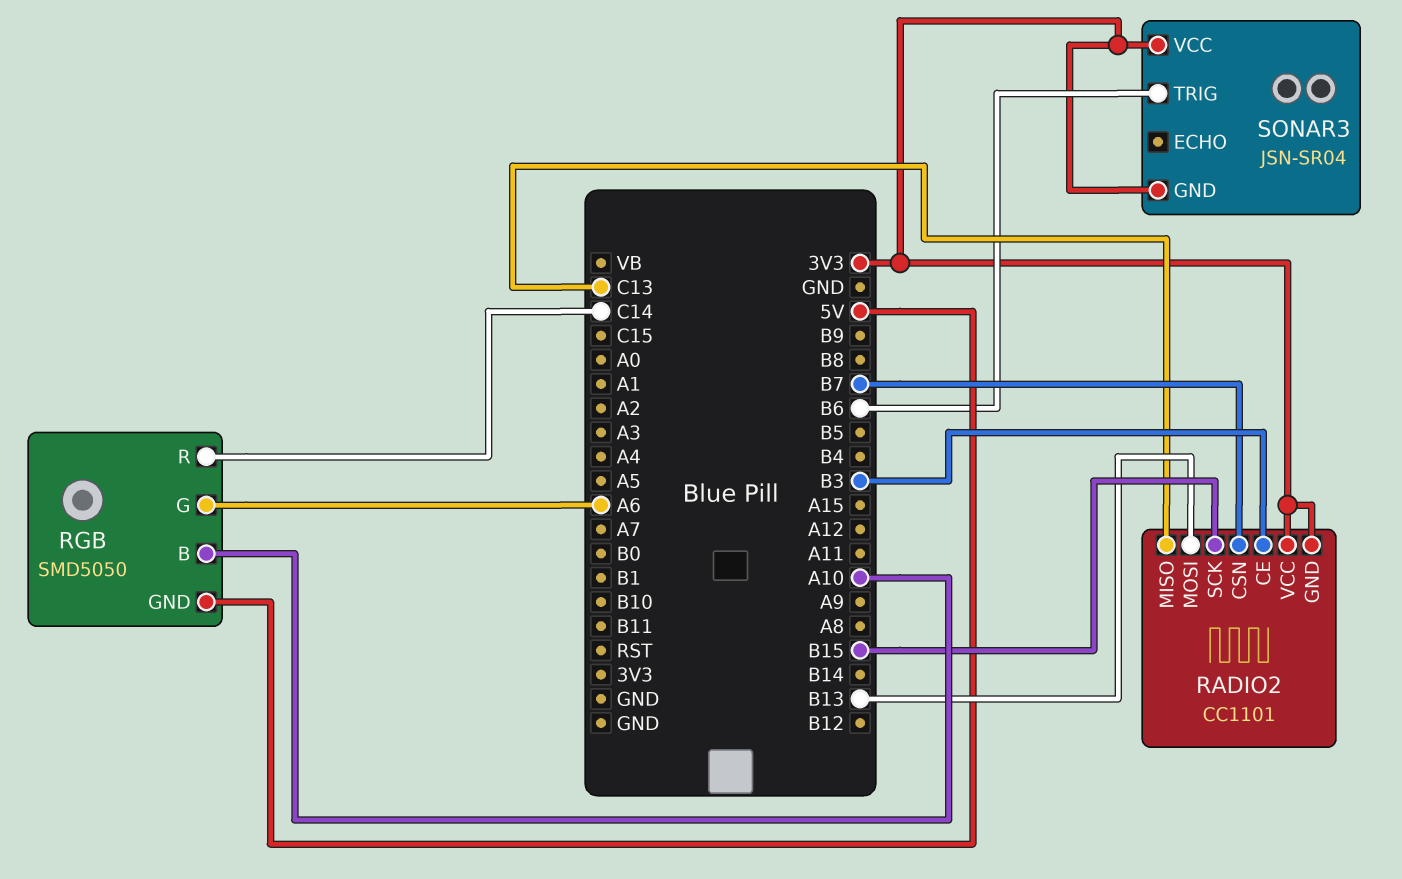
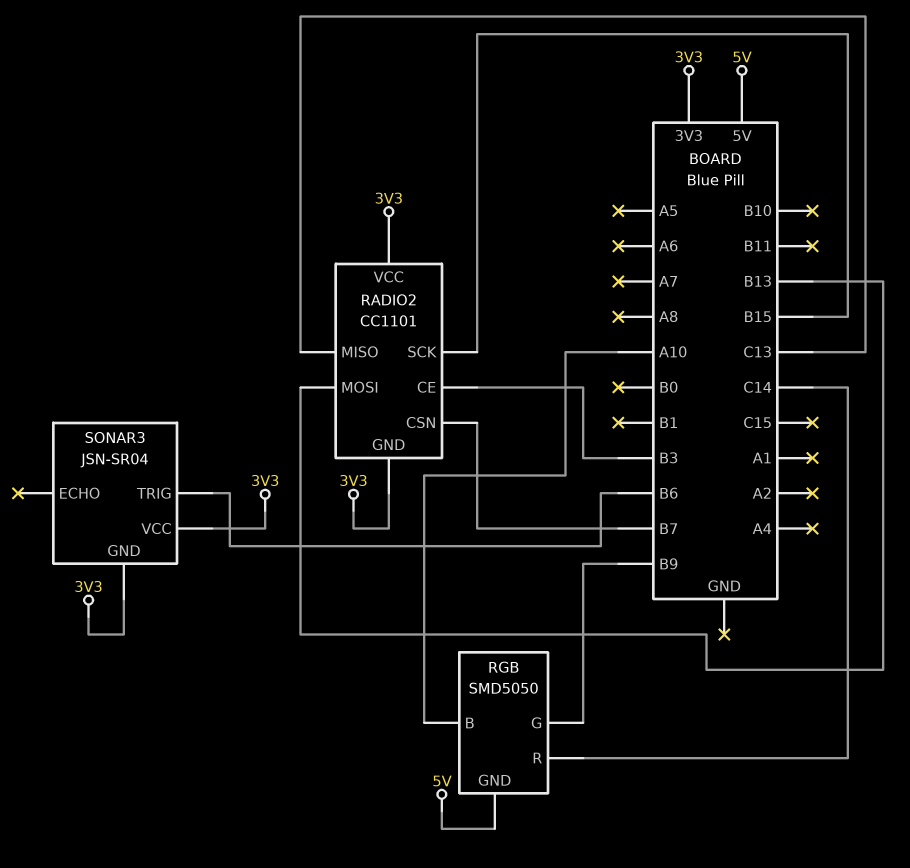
RGB pin G: A6 -> B9

